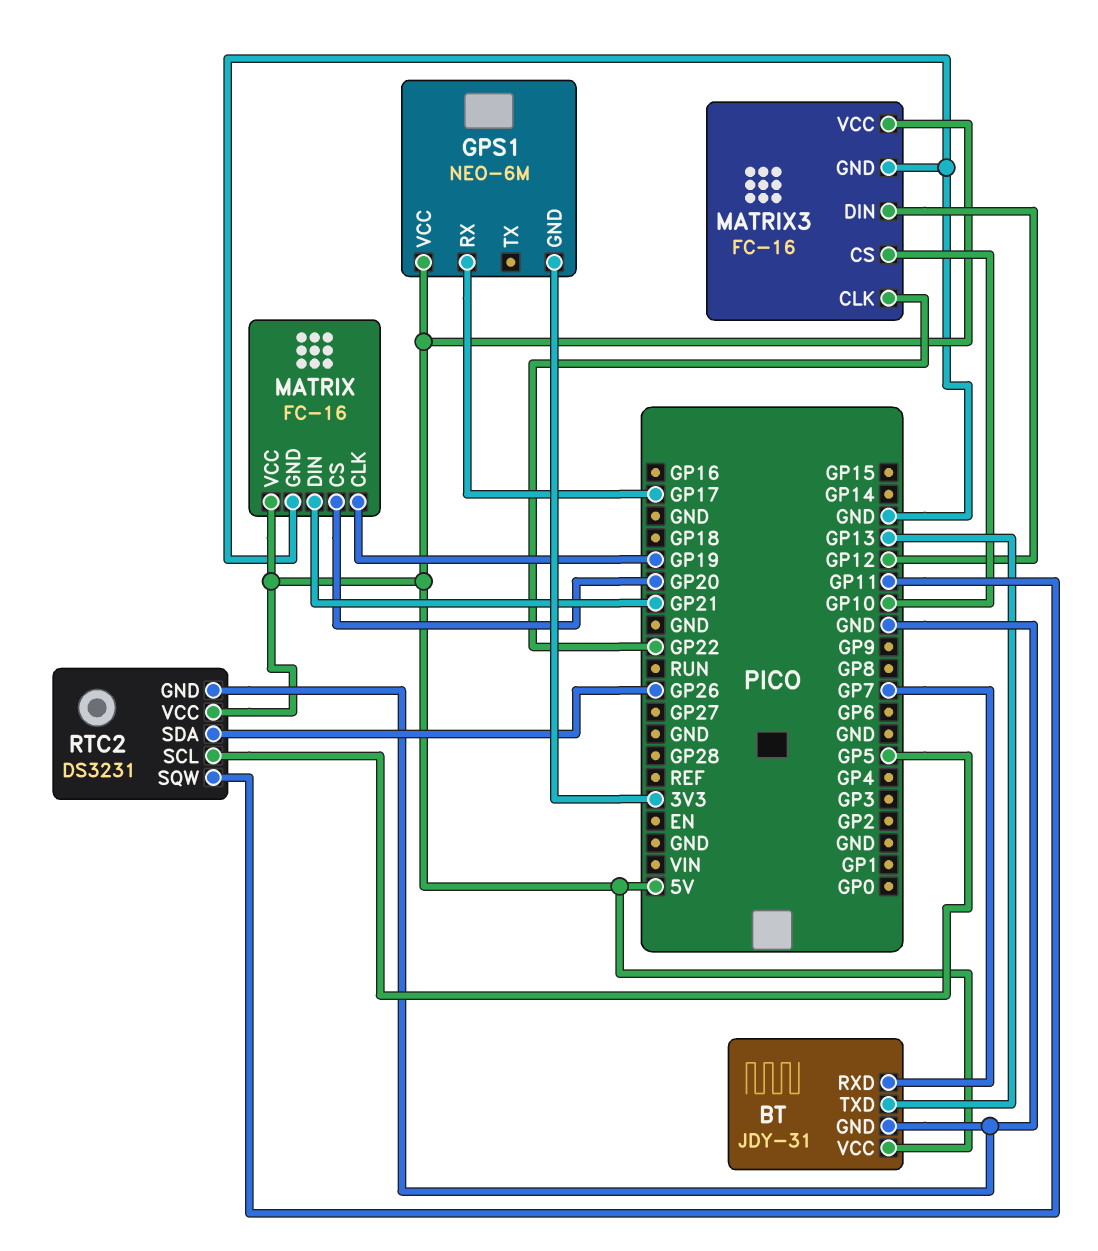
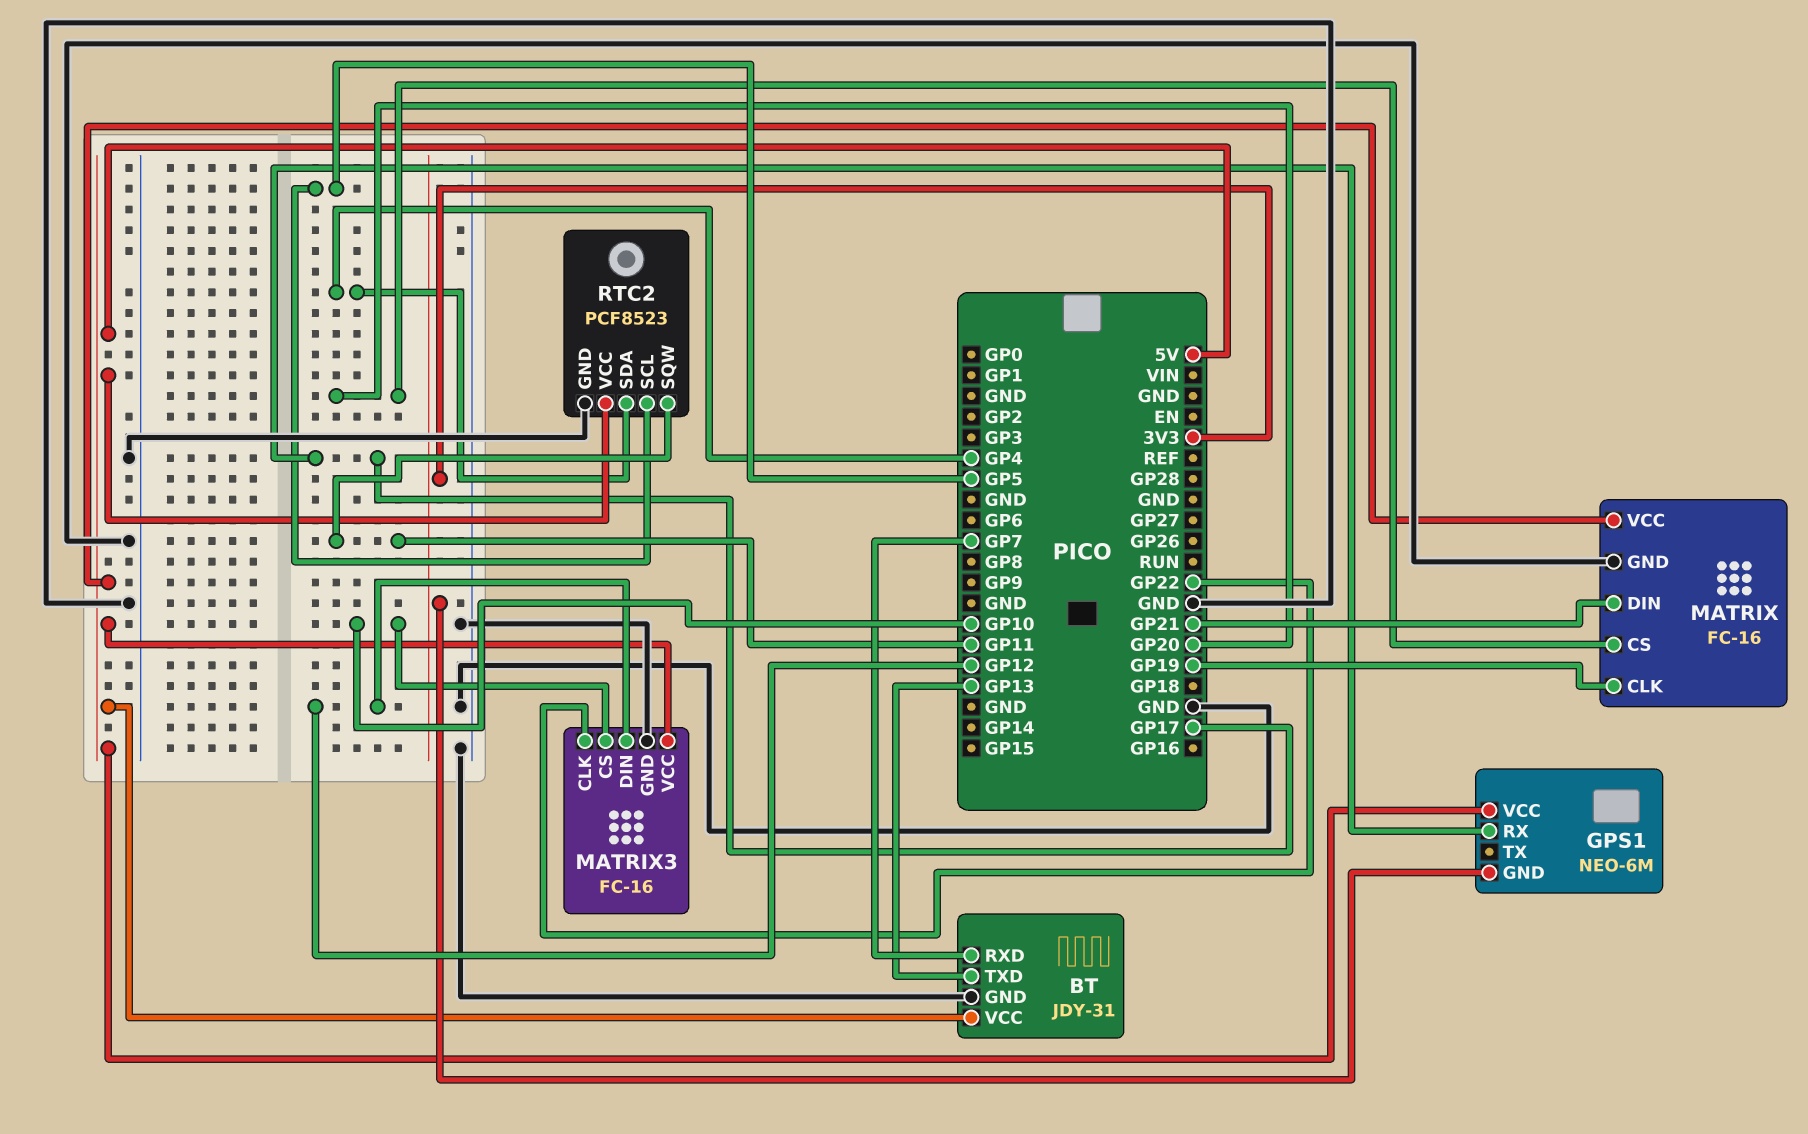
RTC2: DS3231 -> PCF8523
RTC2 pin SDA: GP26 -> GP4

